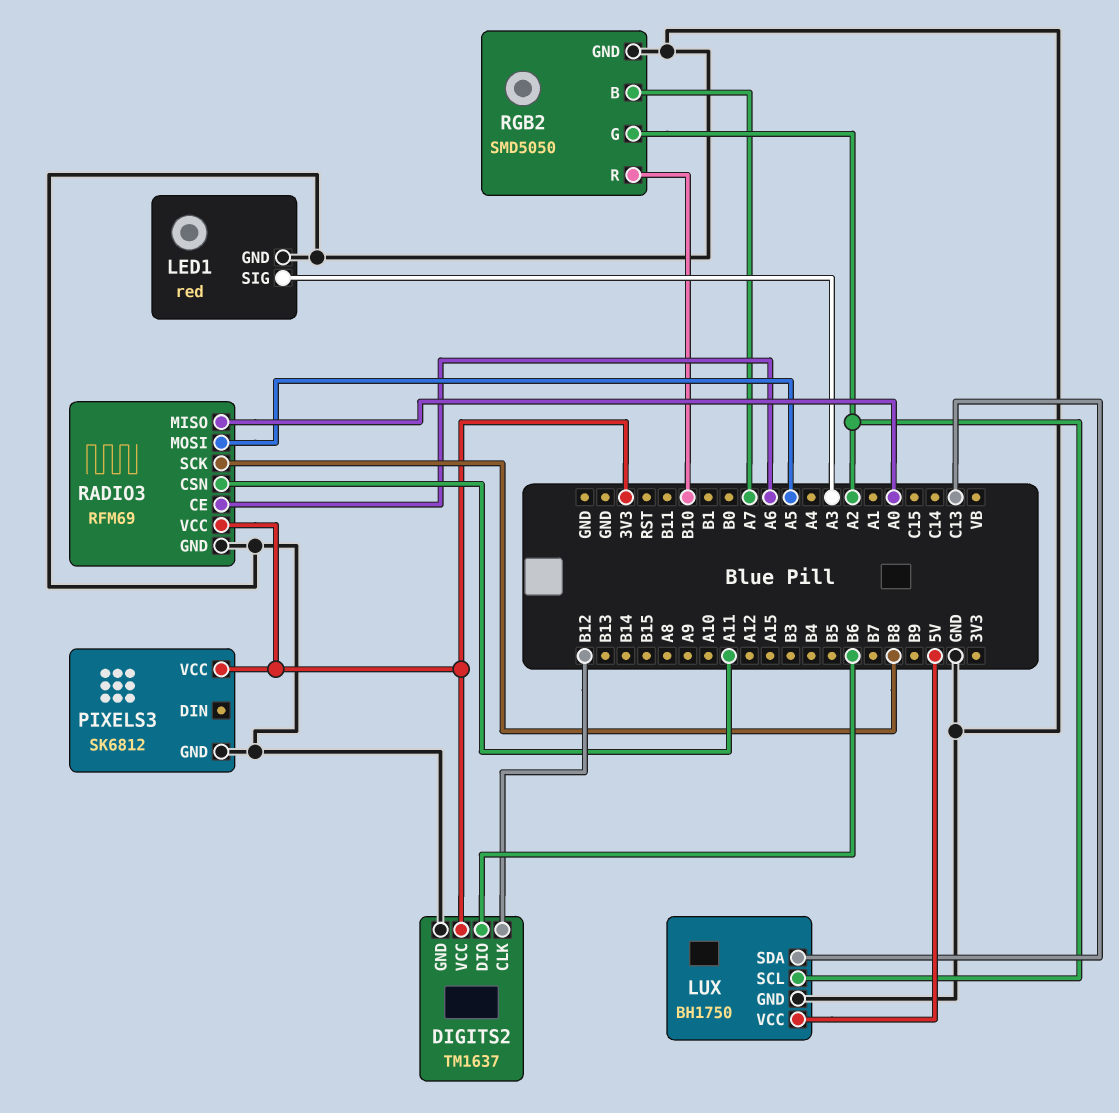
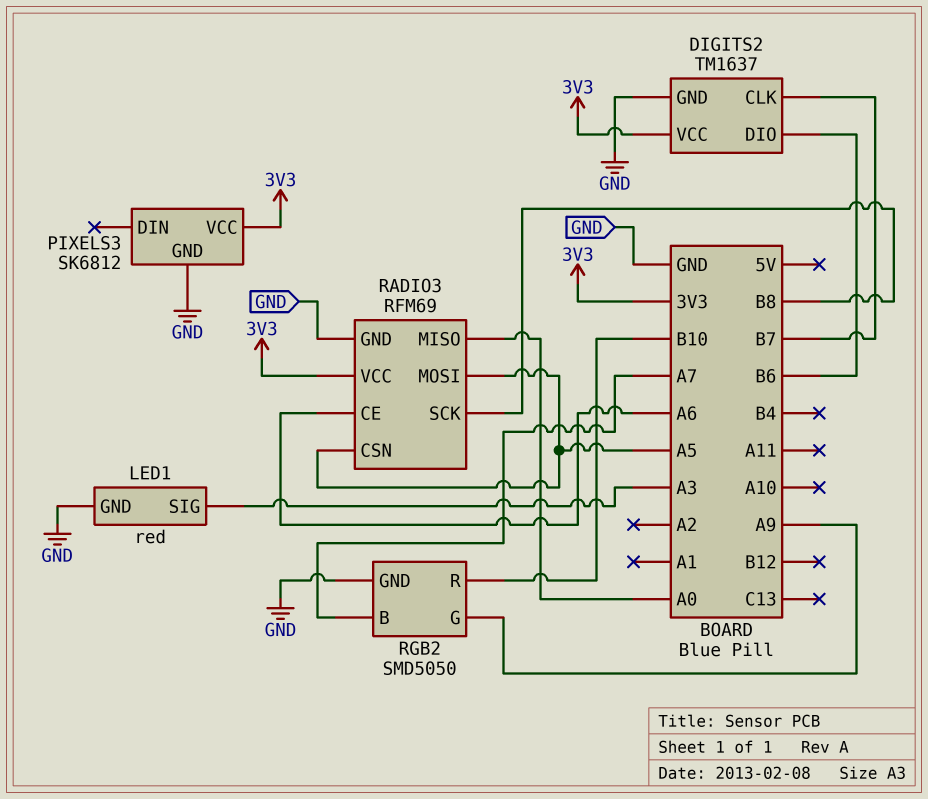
DIGITS2 pin CLK: B12 -> B7
LUX: BH1750 -> none
LUX pin GND: GND -> none
LUX pin SCL: A2 -> none
LUX pin SDA: C13 -> none
LUX pin VCC: 5V -> none
RADIO3 pin CSN: A11 -> A5
RGB2 pin G: A2 -> A9

